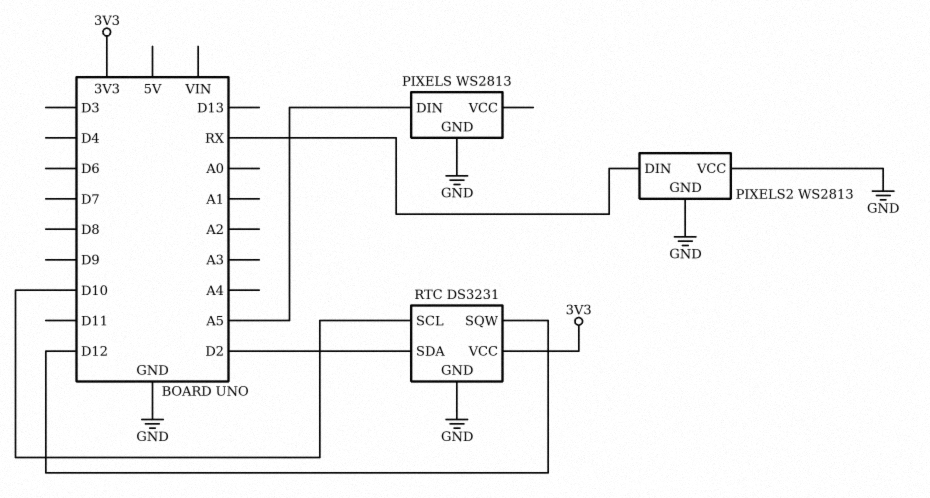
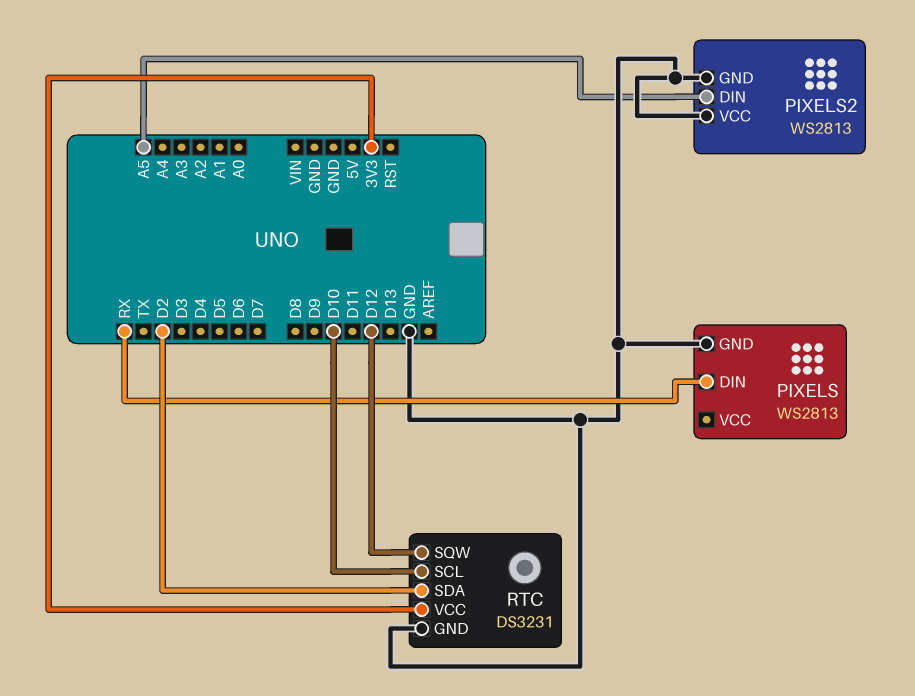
PIXELS pin DIN: A5 -> RX
PIXELS2 pin DIN: RX -> A5

